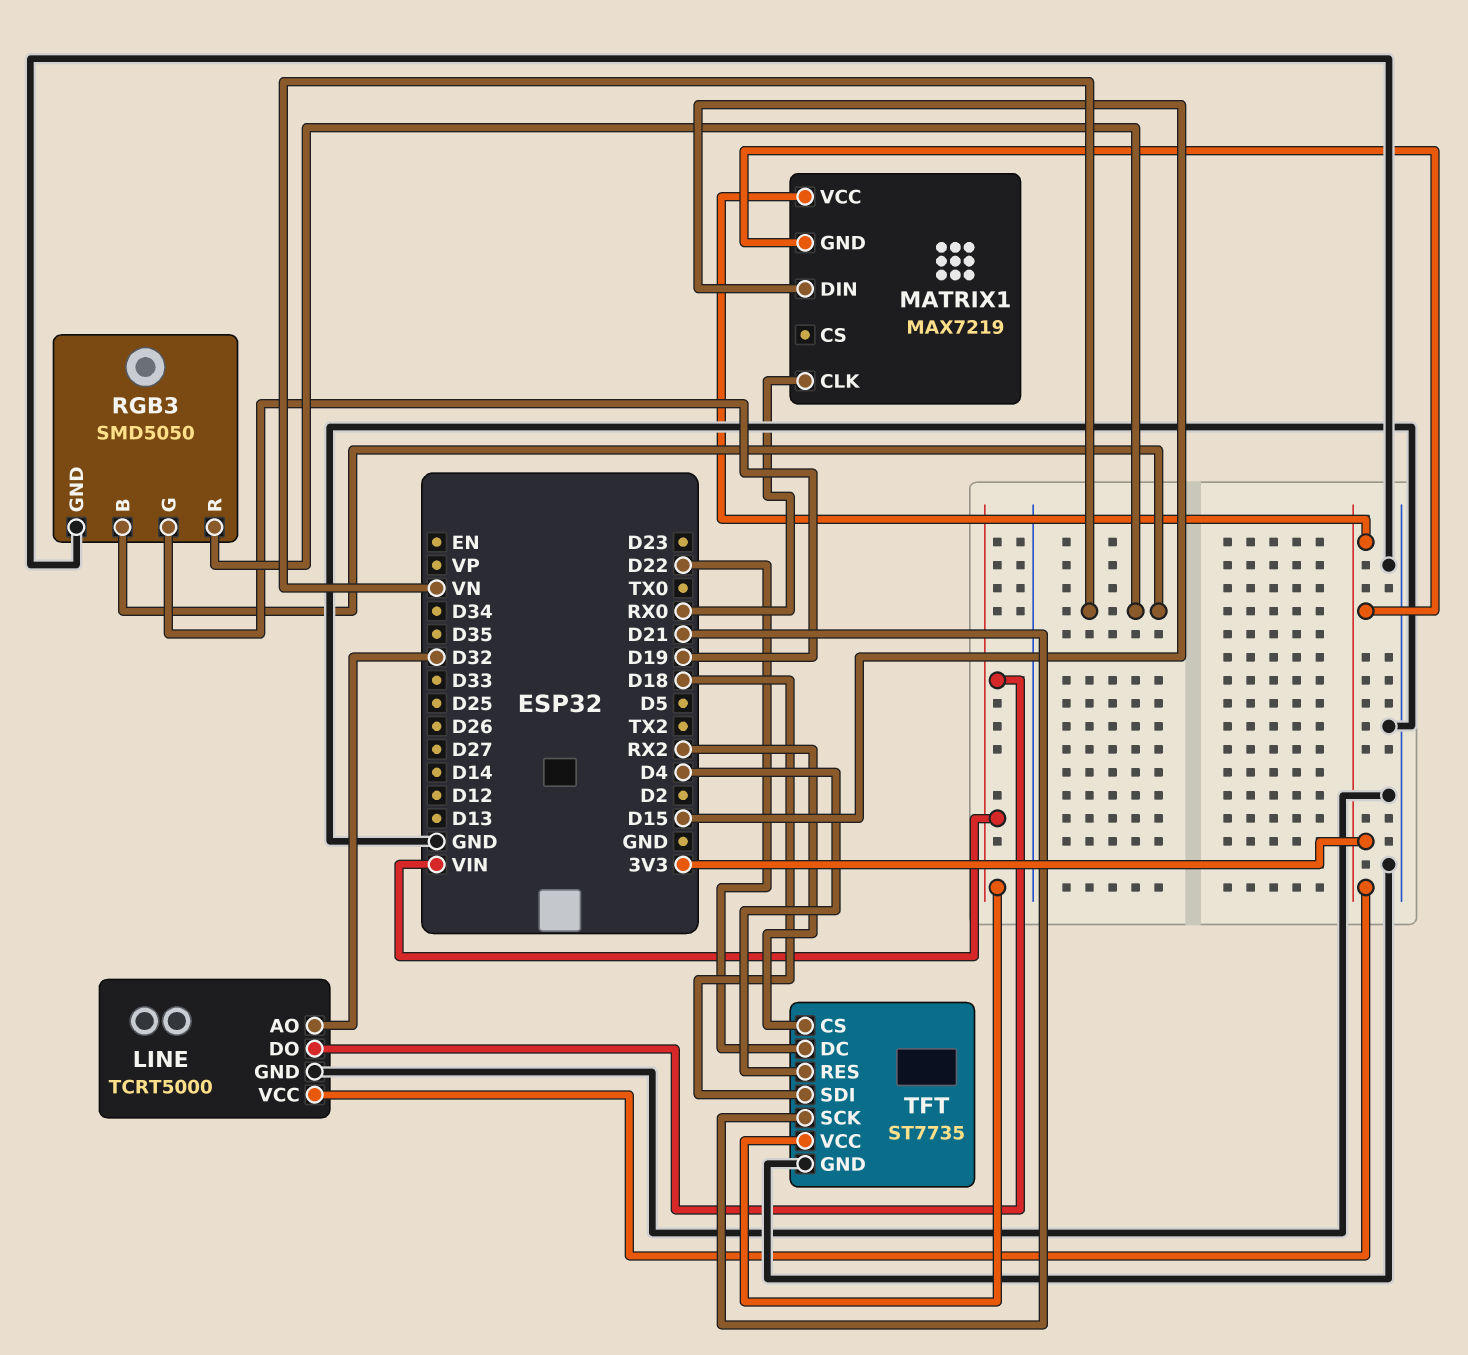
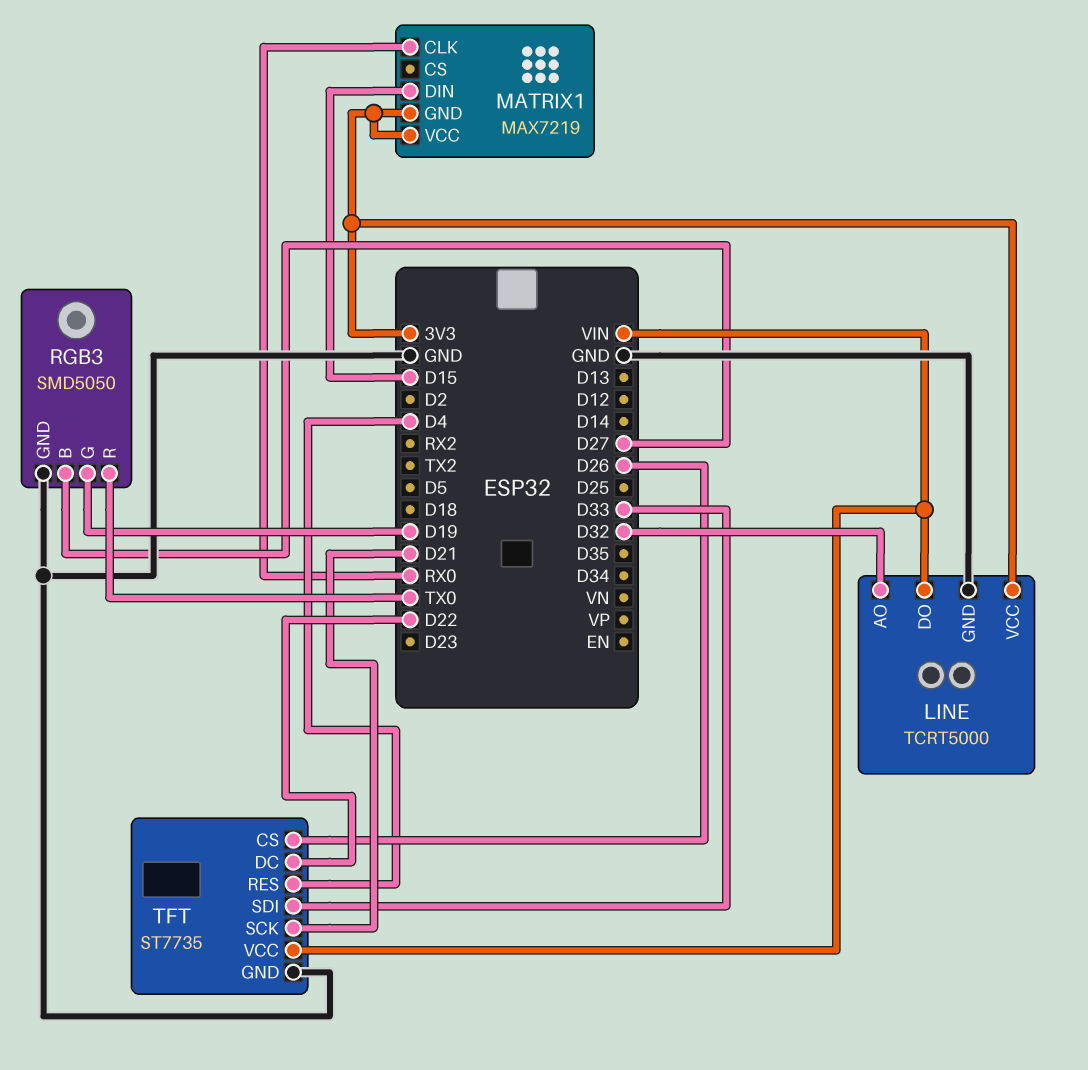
RGB3 pin B: VN -> D27
RGB3 pin R: VN -> TX0
TFT pin CS: RX2 -> D26
TFT pin SDI: D18 -> D33

